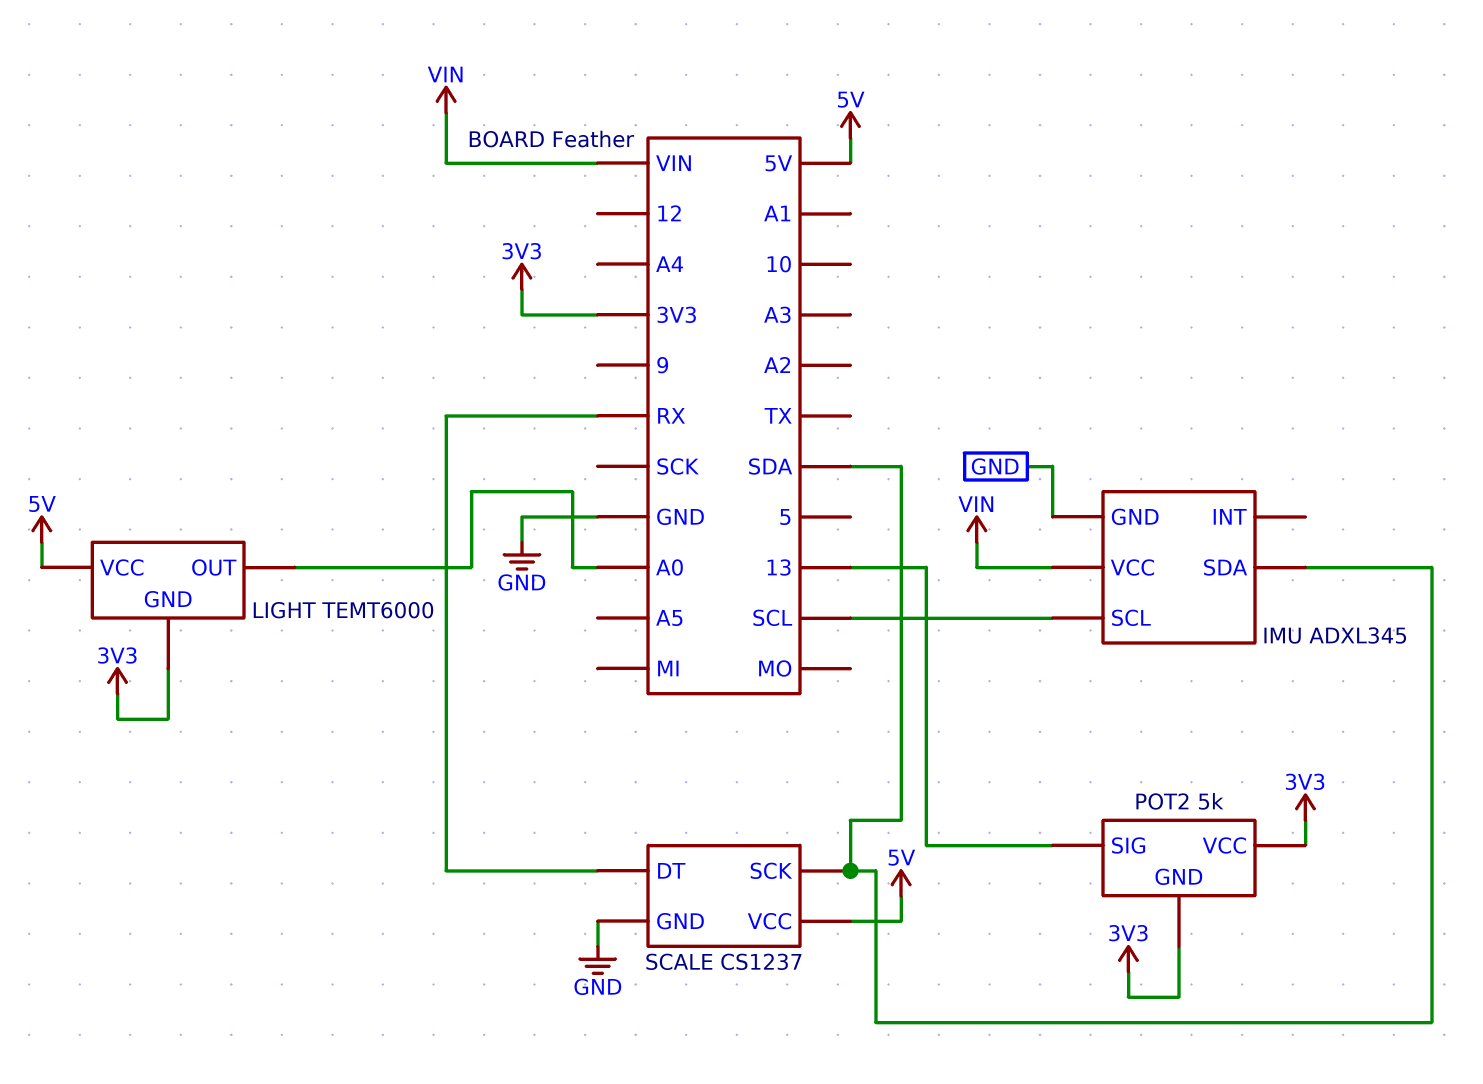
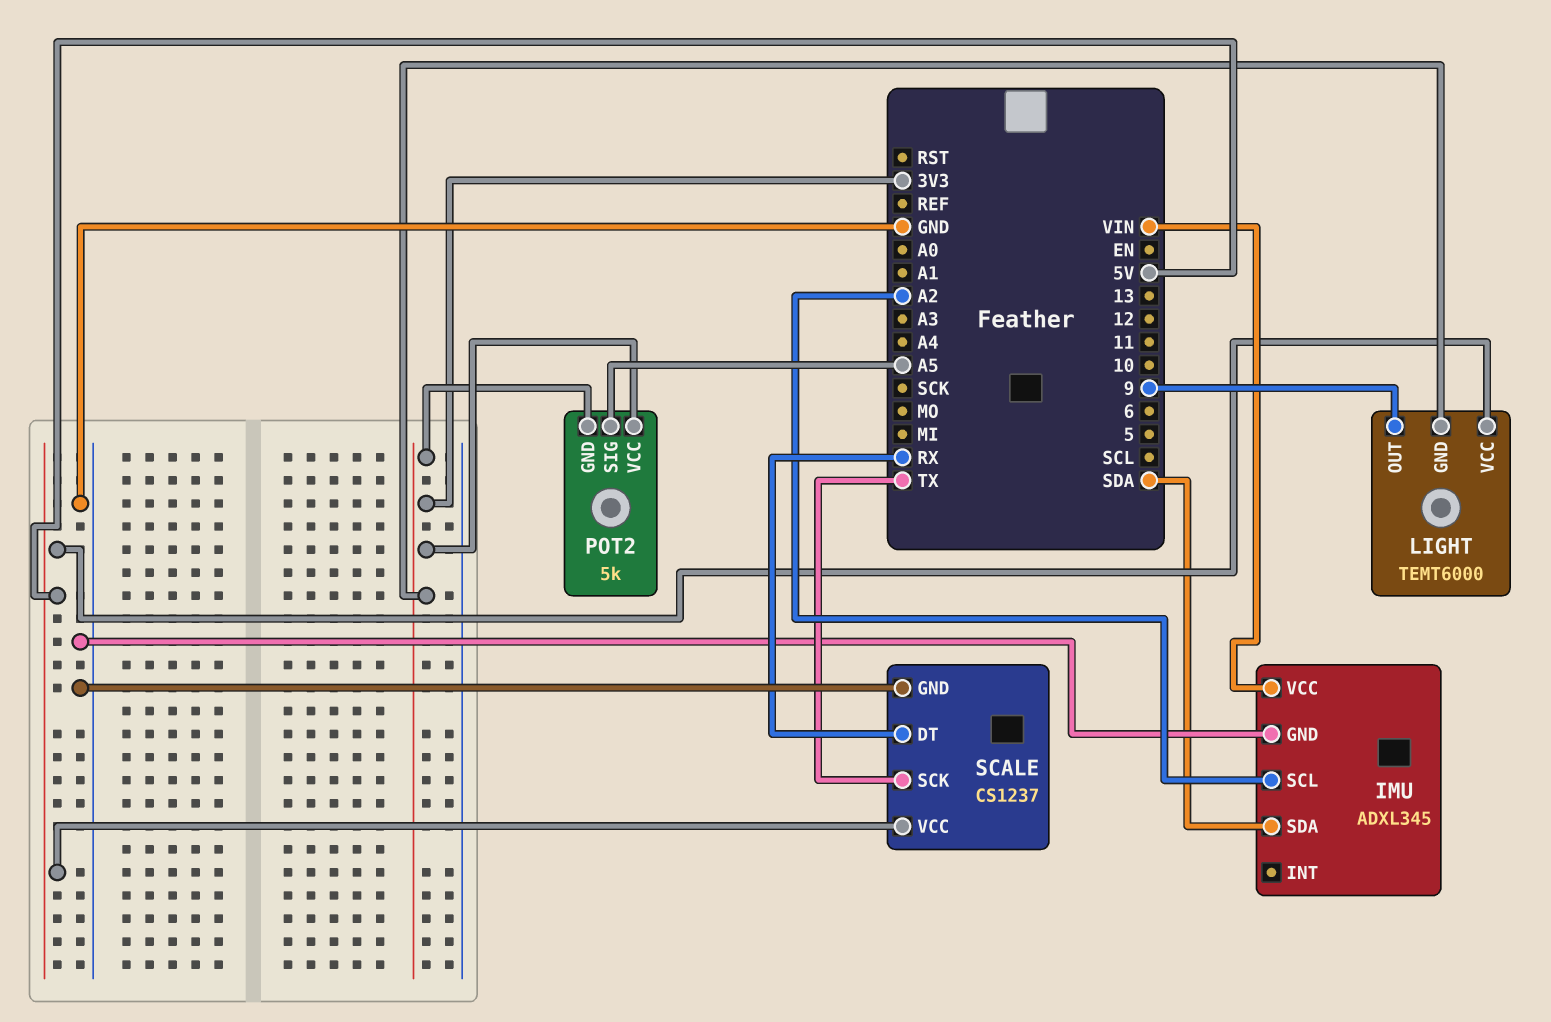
IMU pin SCL: SCL -> A2
LIGHT pin OUT: A0 -> 9
POT2 pin SIG: 13 -> A5
SCALE pin SCK: SDA -> TX

